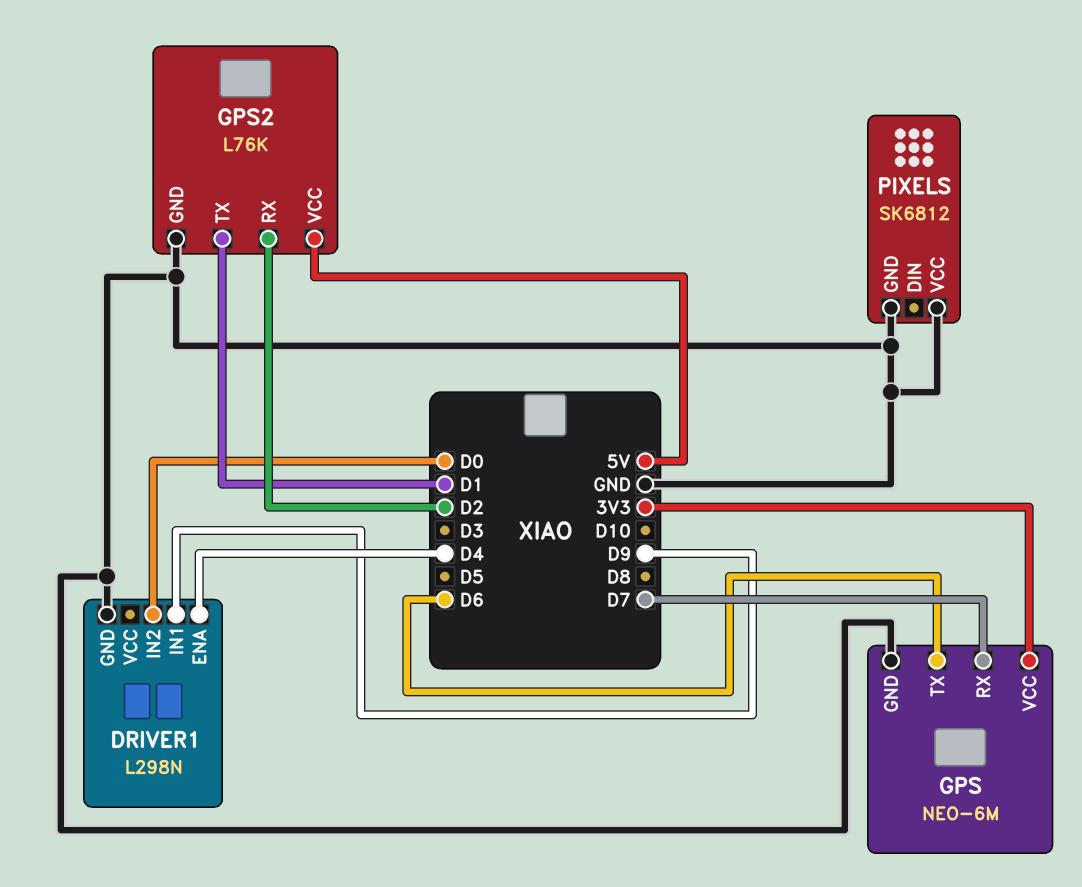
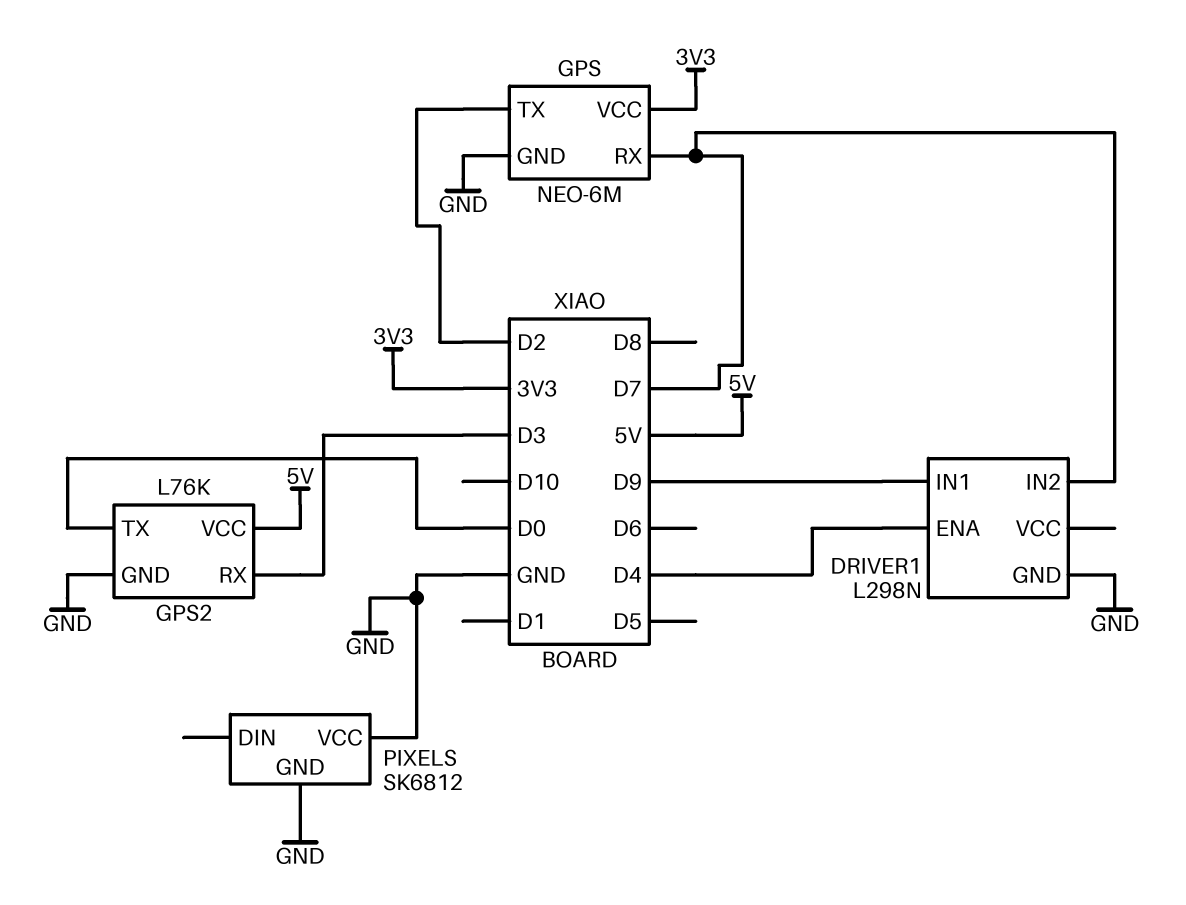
DRIVER1 pin IN2: D0 -> D7
GPS pin TX: D6 -> D2
GPS2 pin RX: D2 -> D3
GPS2 pin TX: D1 -> D0

